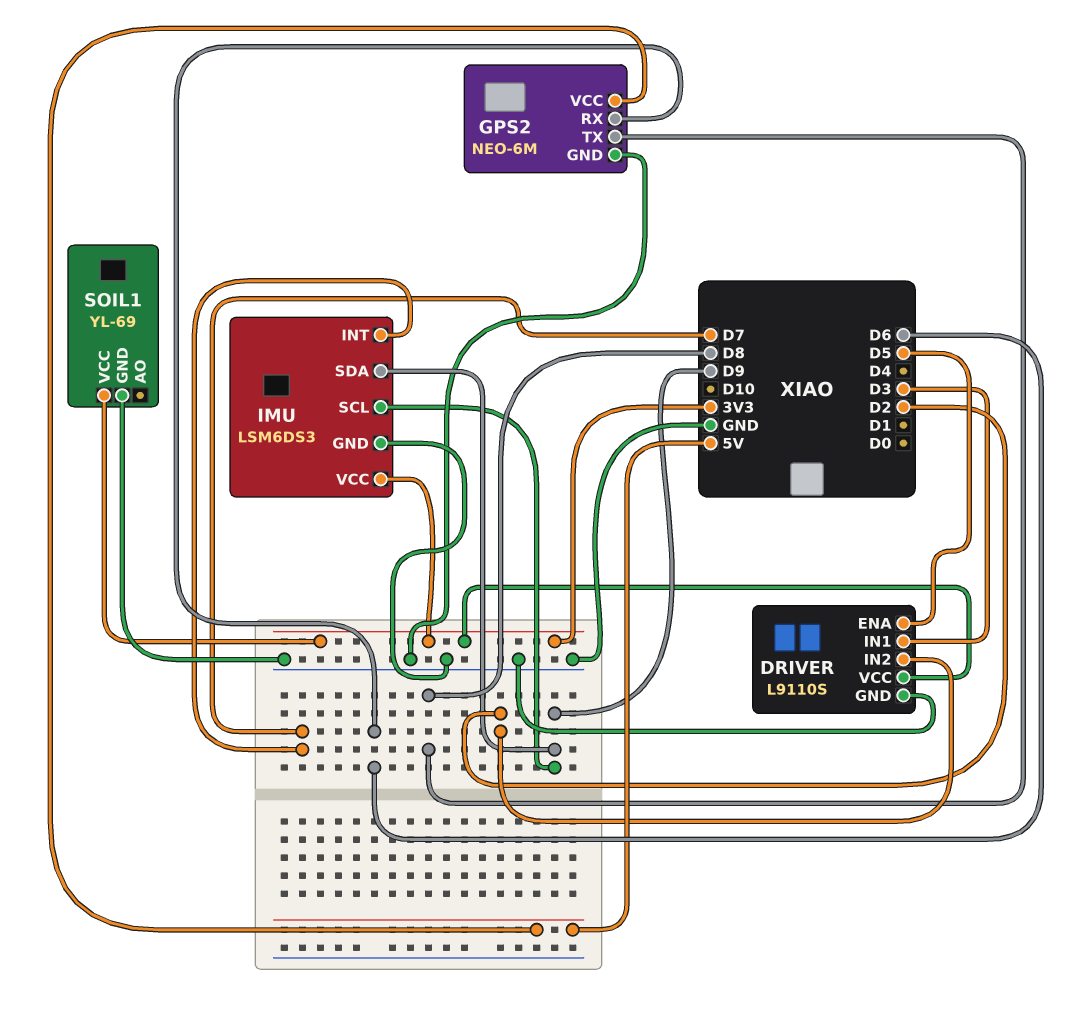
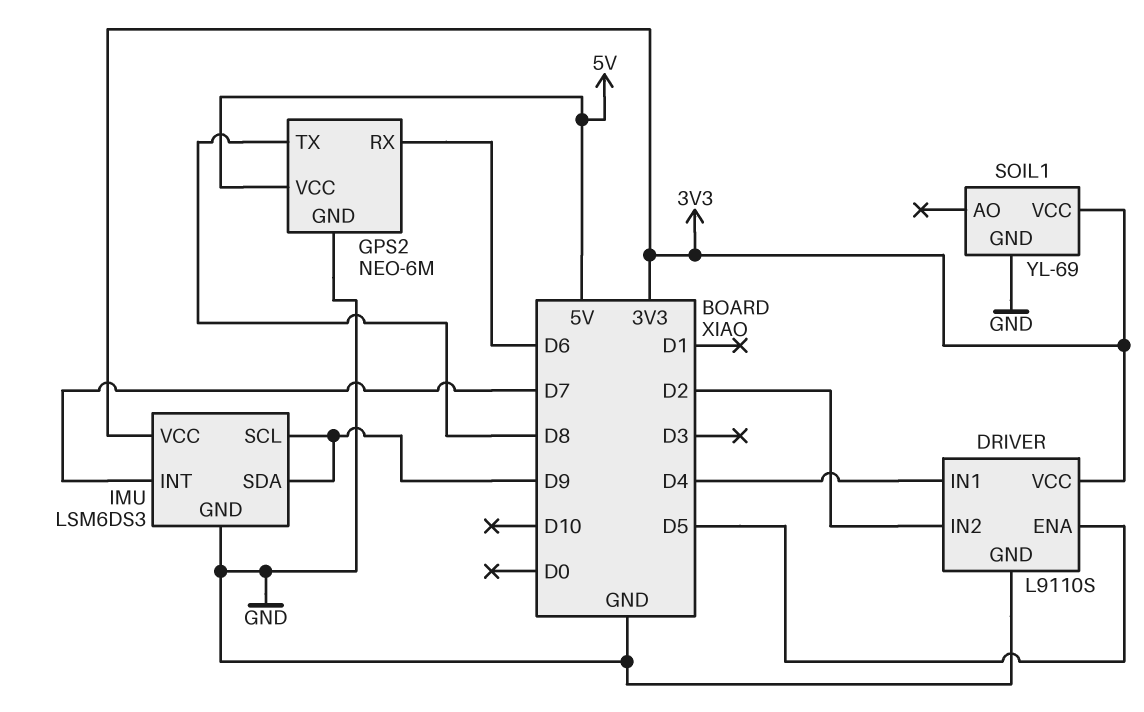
DRIVER pin IN1: D3 -> D4

